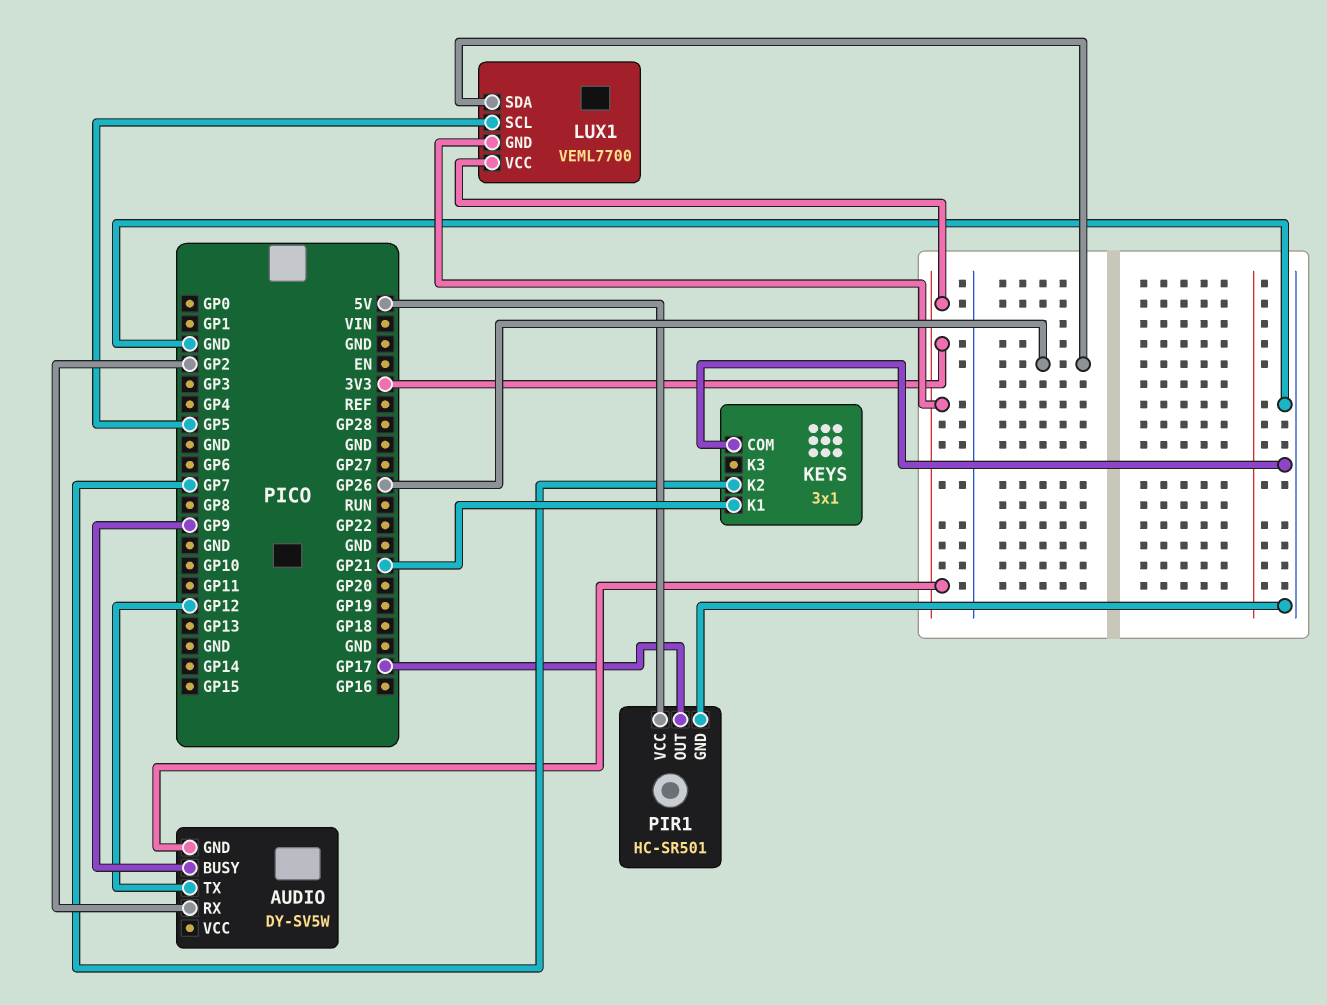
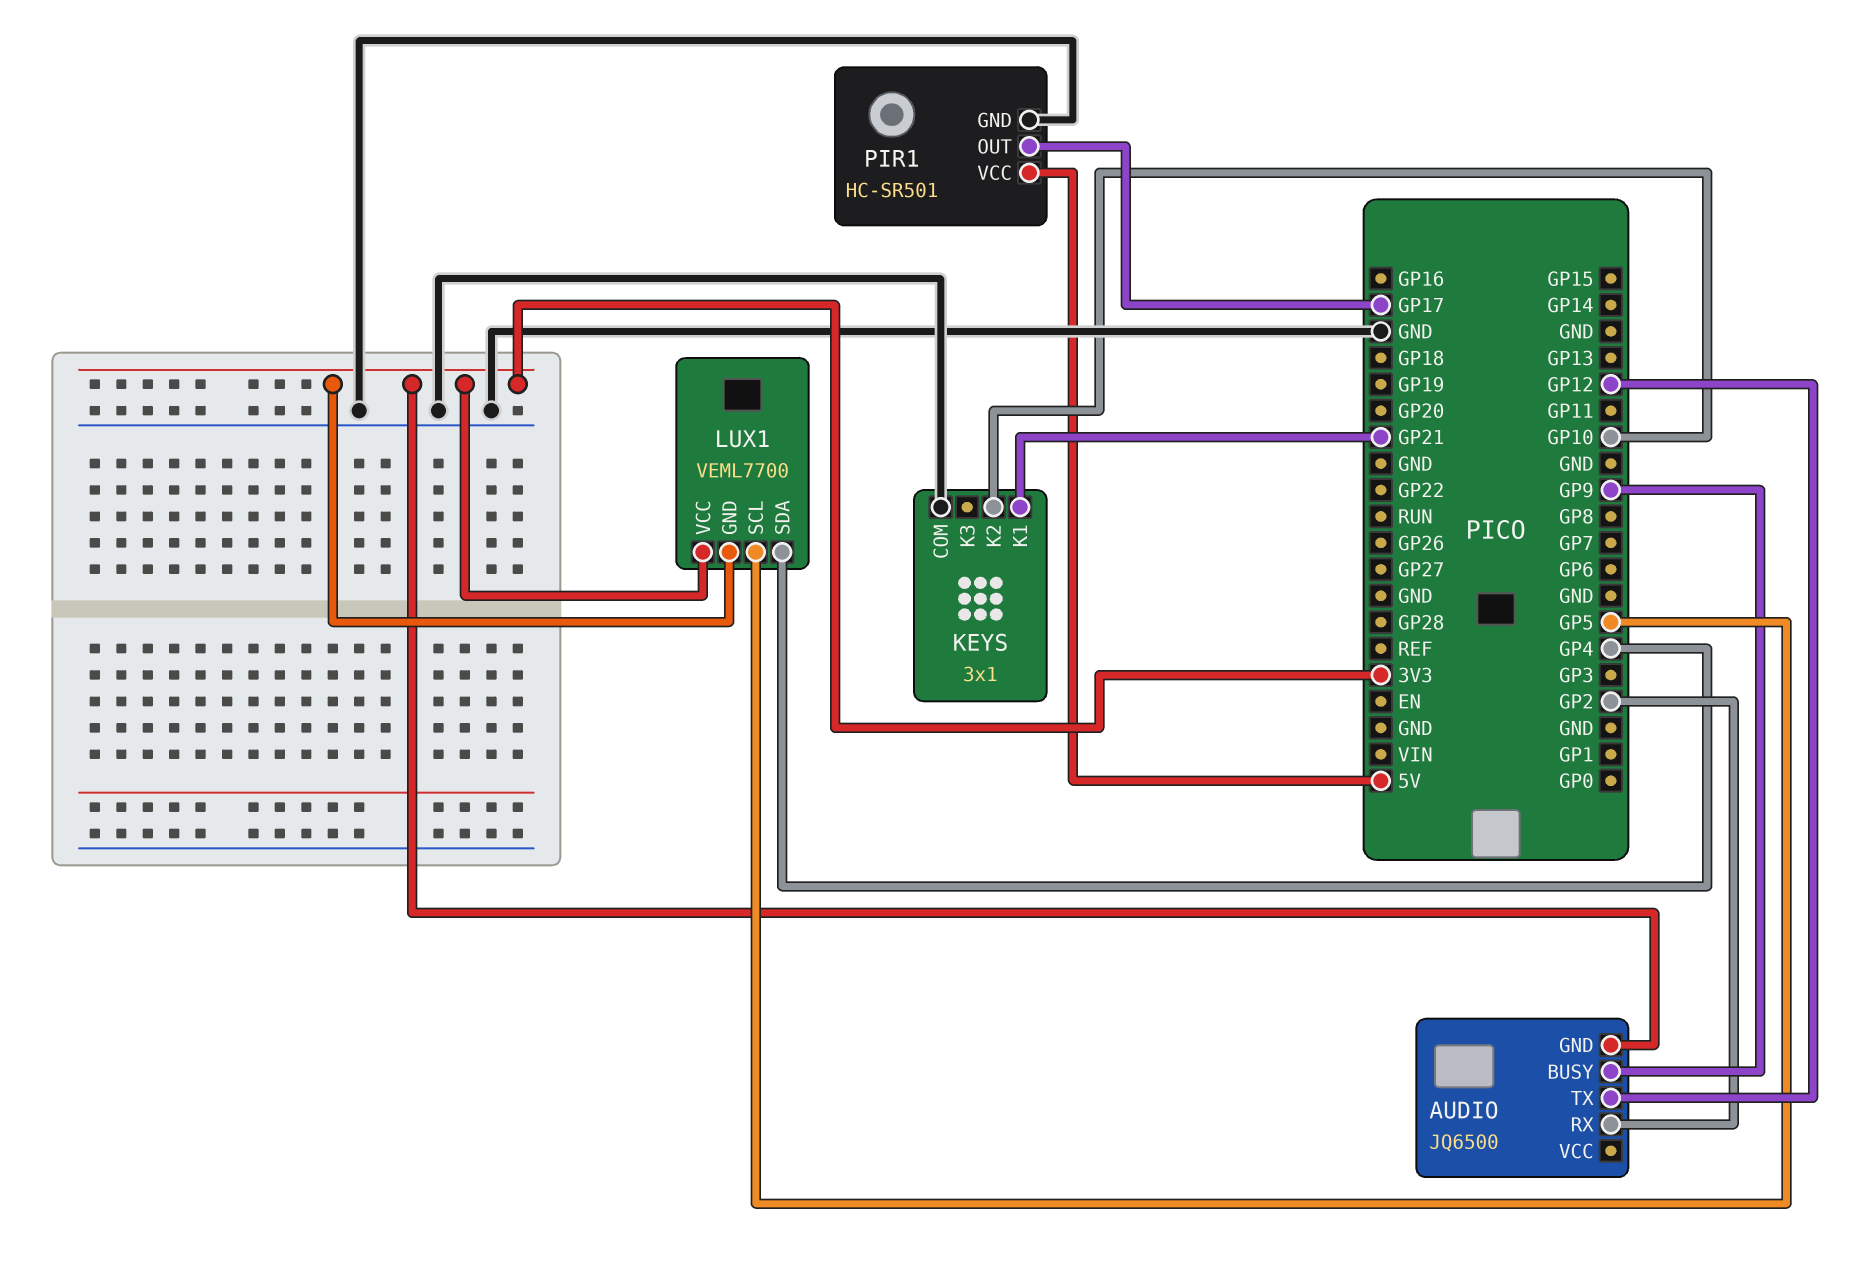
AUDIO: DY-SV5W -> JQ6500
KEYS pin K2: GP7 -> GP10
LUX1 pin SDA: GP26 -> GP4

